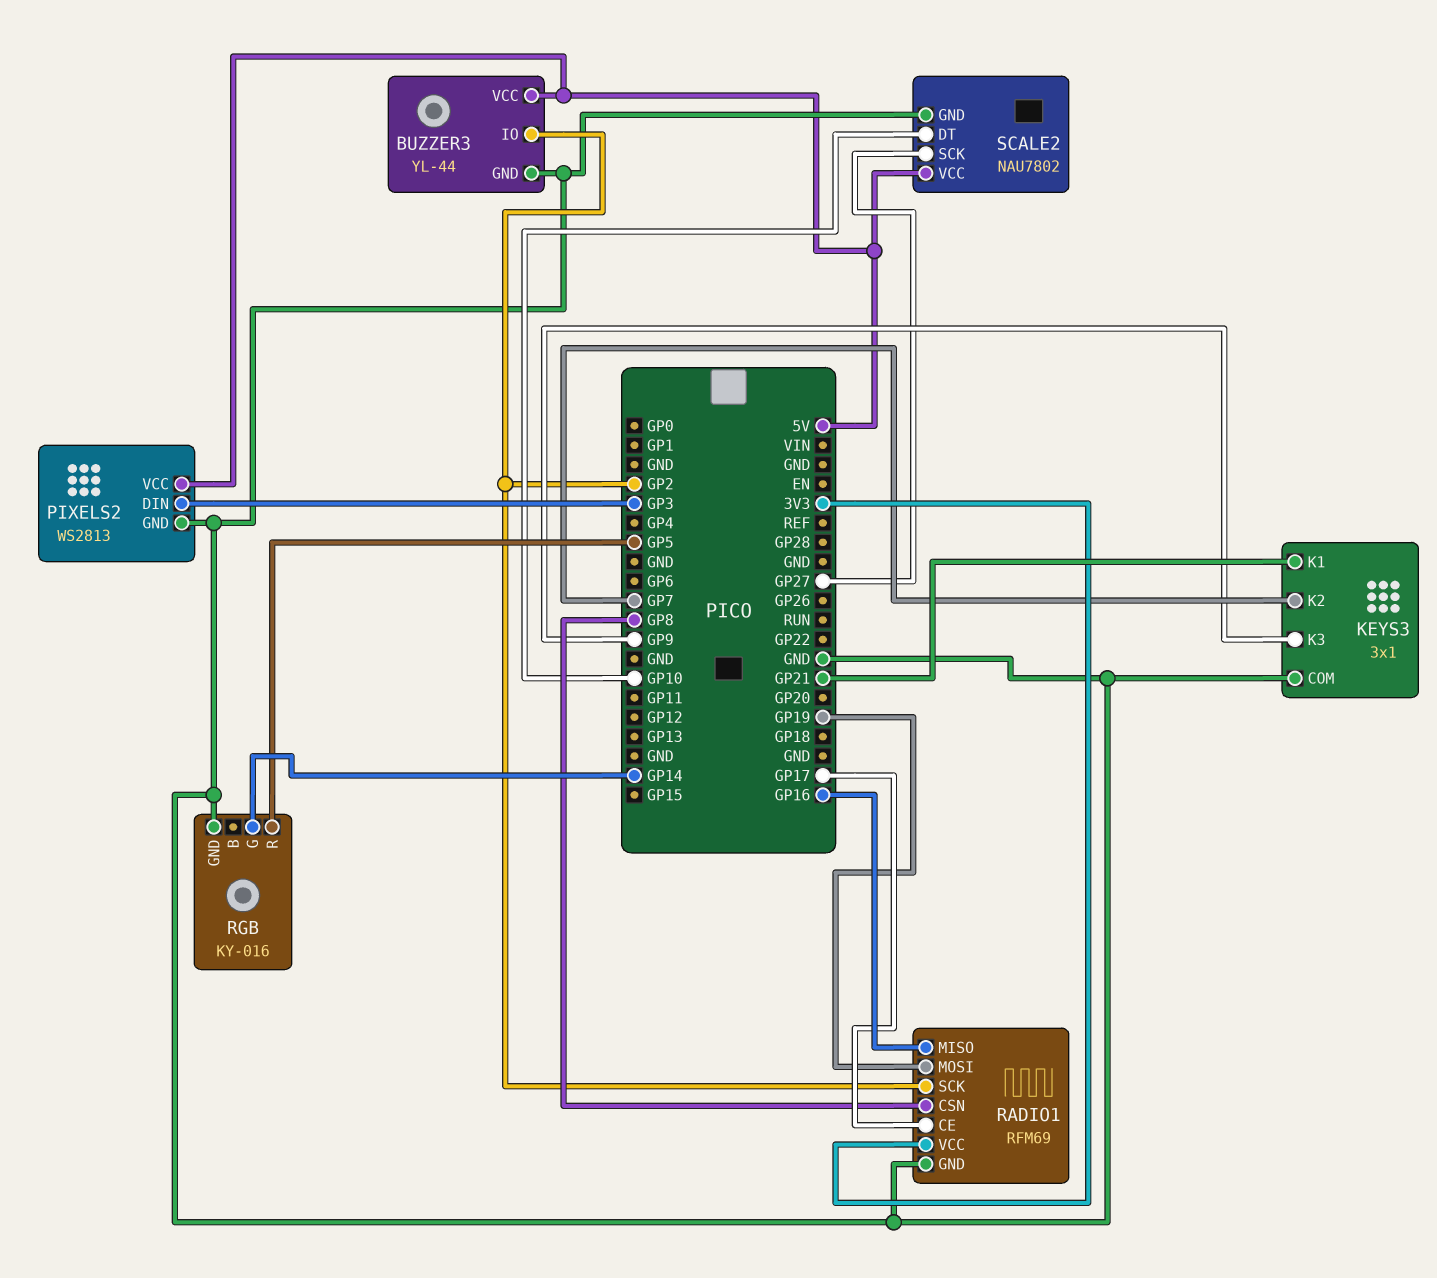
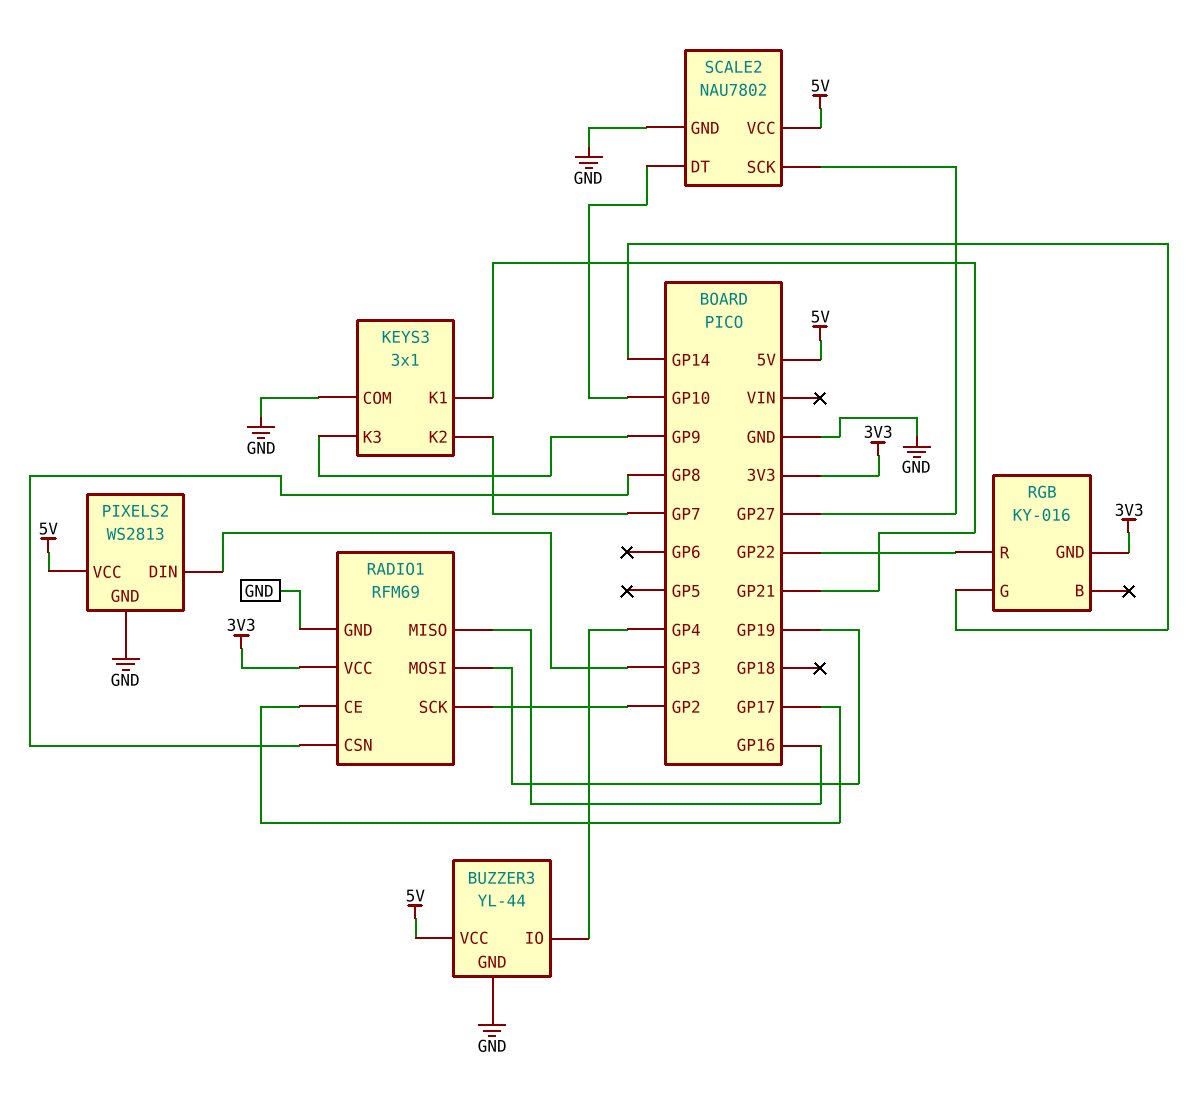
BUZZER3 pin IO: GP2 -> GP4
RGB pin GND: GND -> 3V3
RGB pin R: GP5 -> GP22

